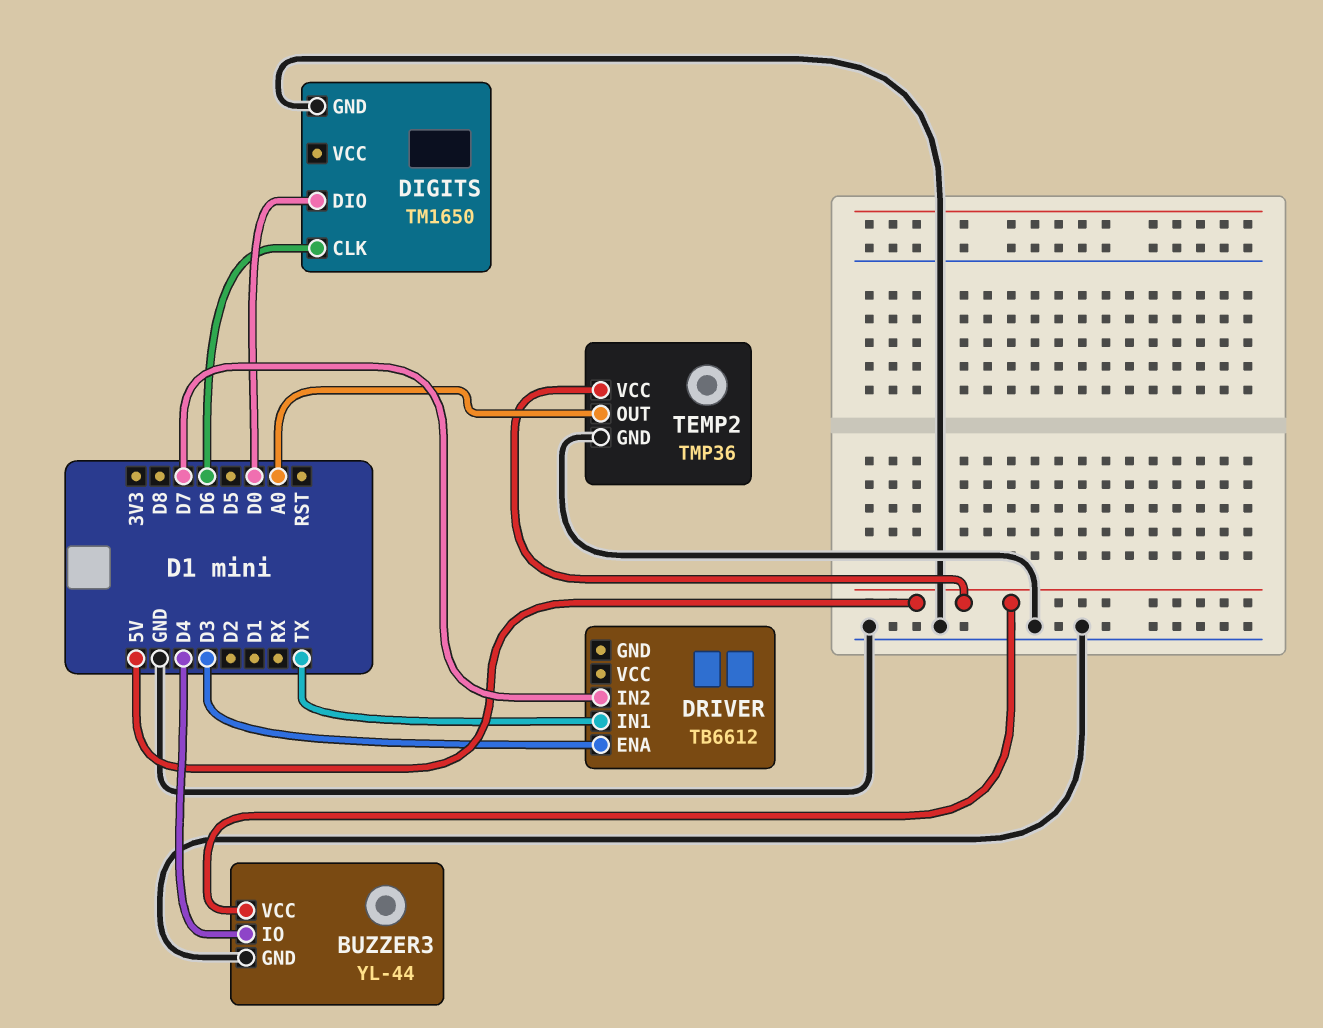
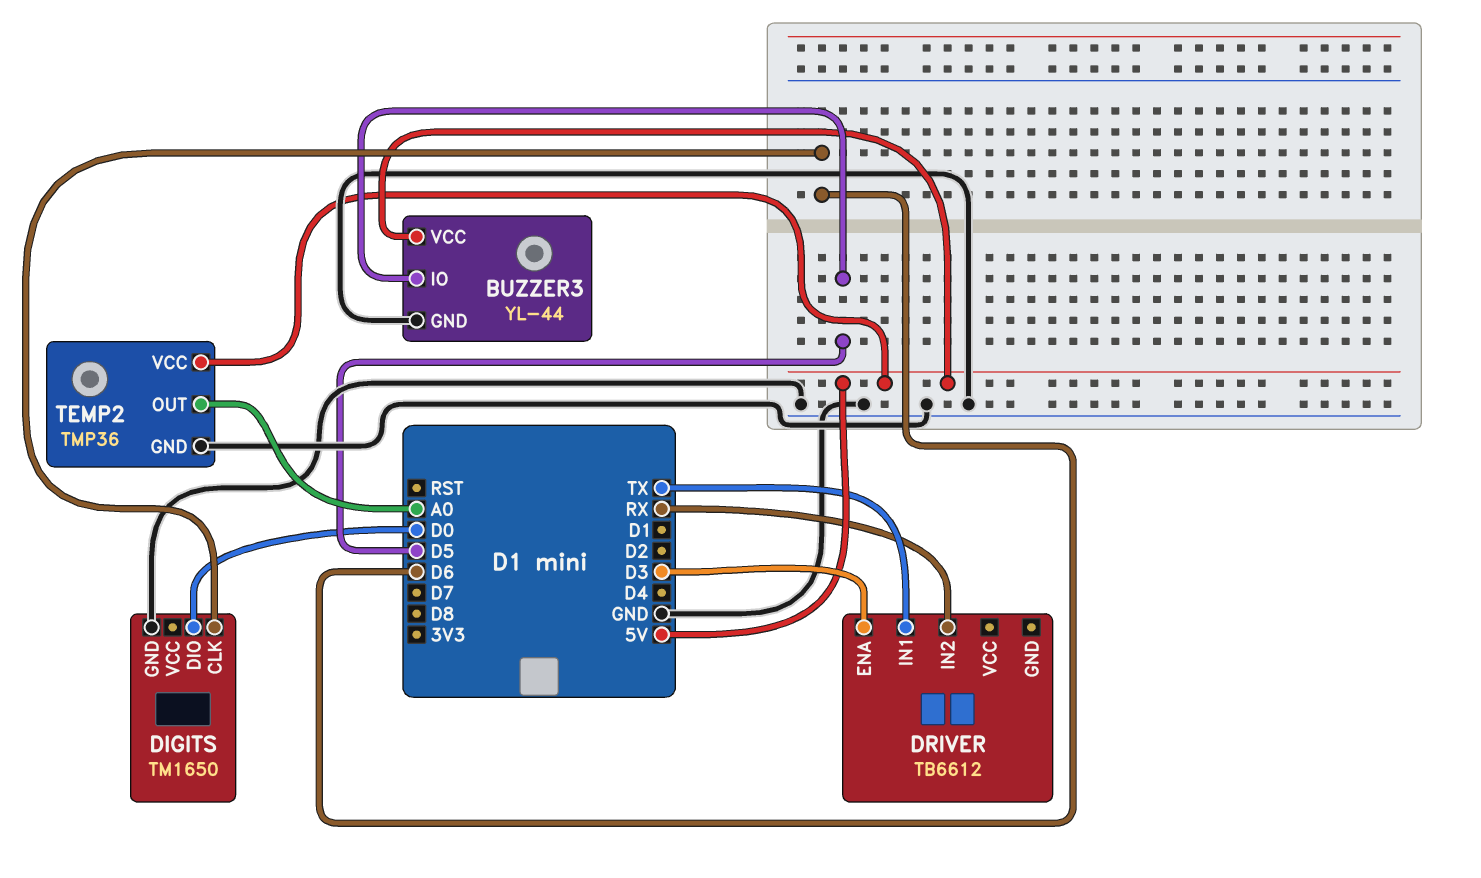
BUZZER3 pin IO: D4 -> D5
DRIVER pin IN2: D7 -> RX

